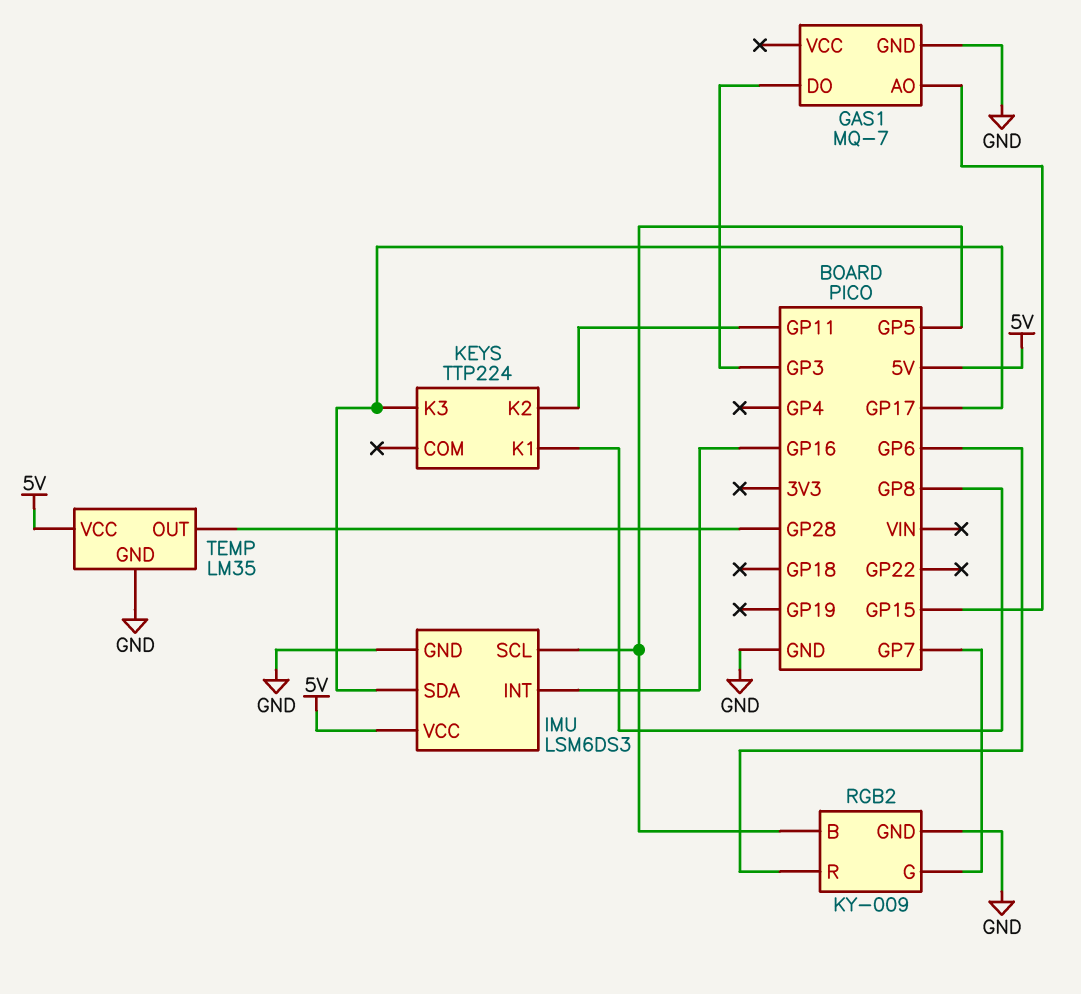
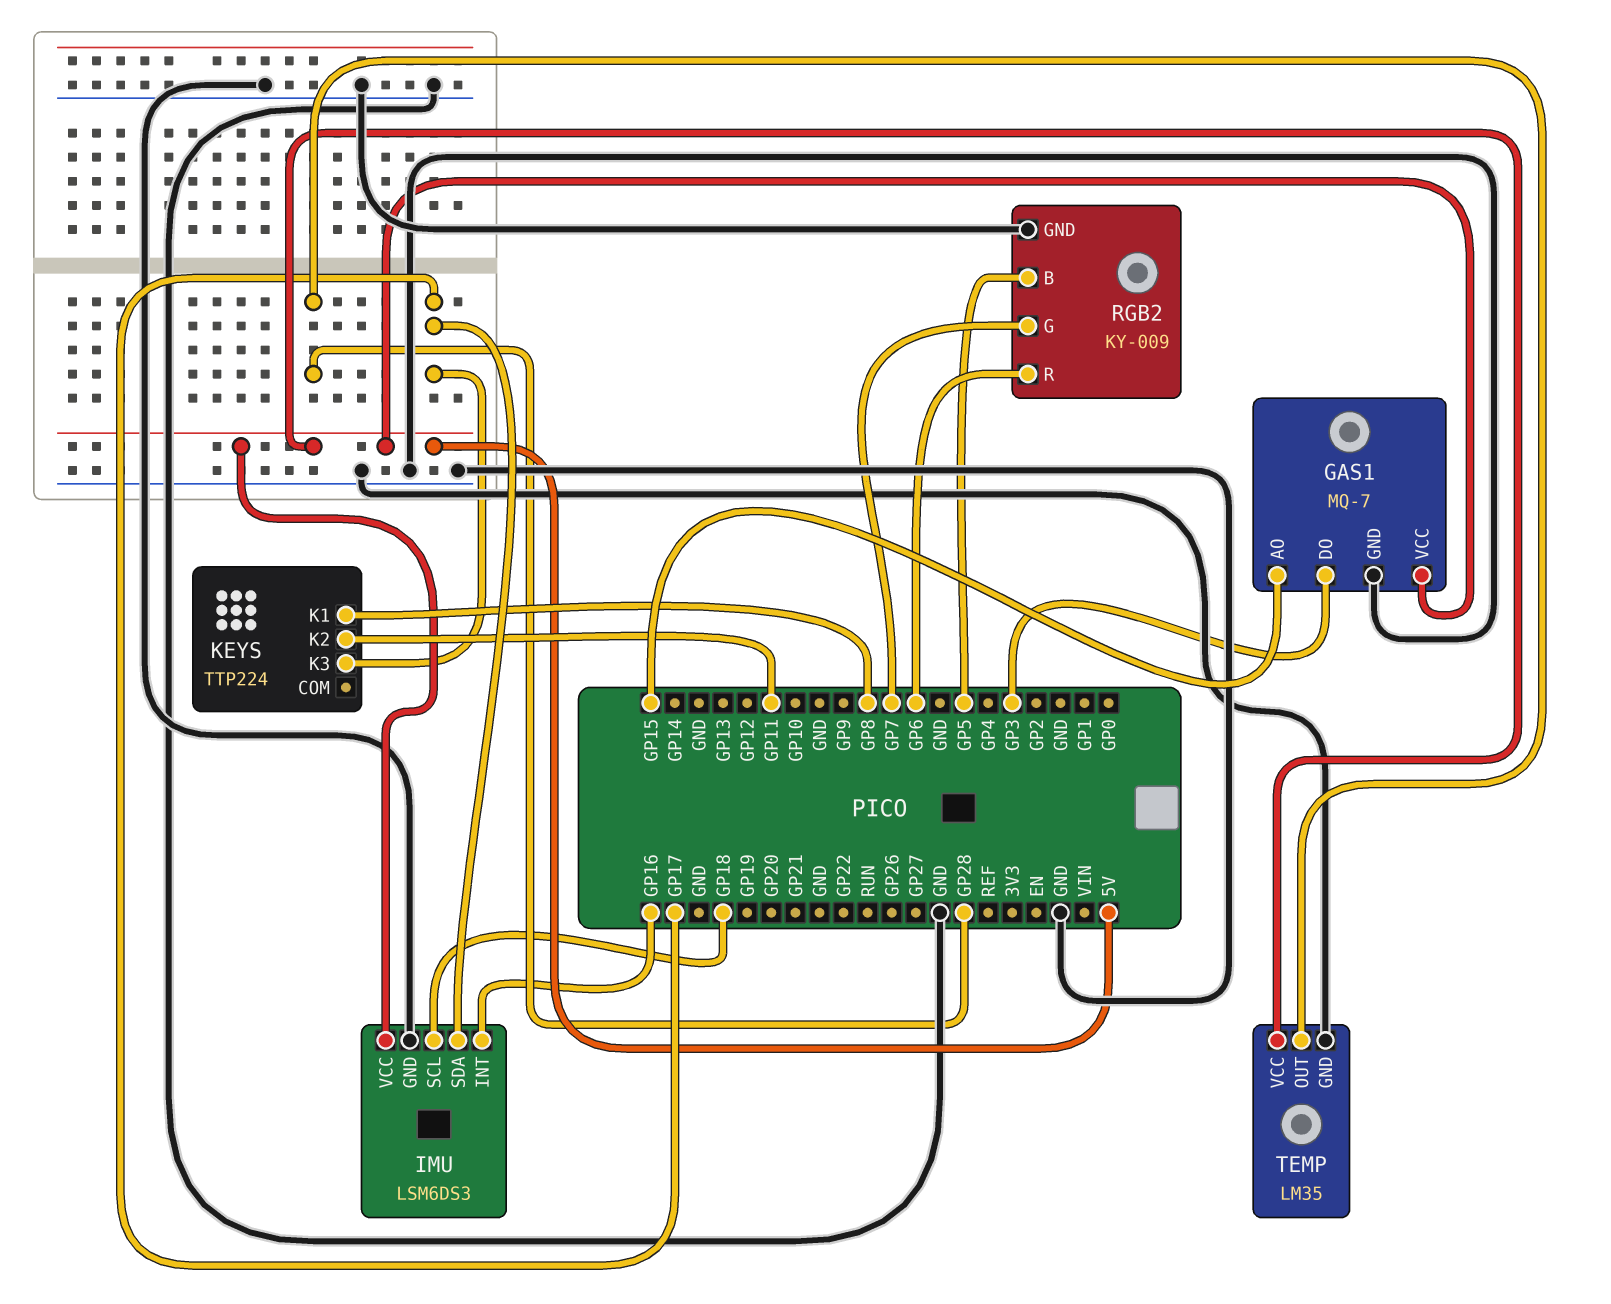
GAS1 pin VCC: none -> 5V
IMU pin SCL: GP5 -> GP18

